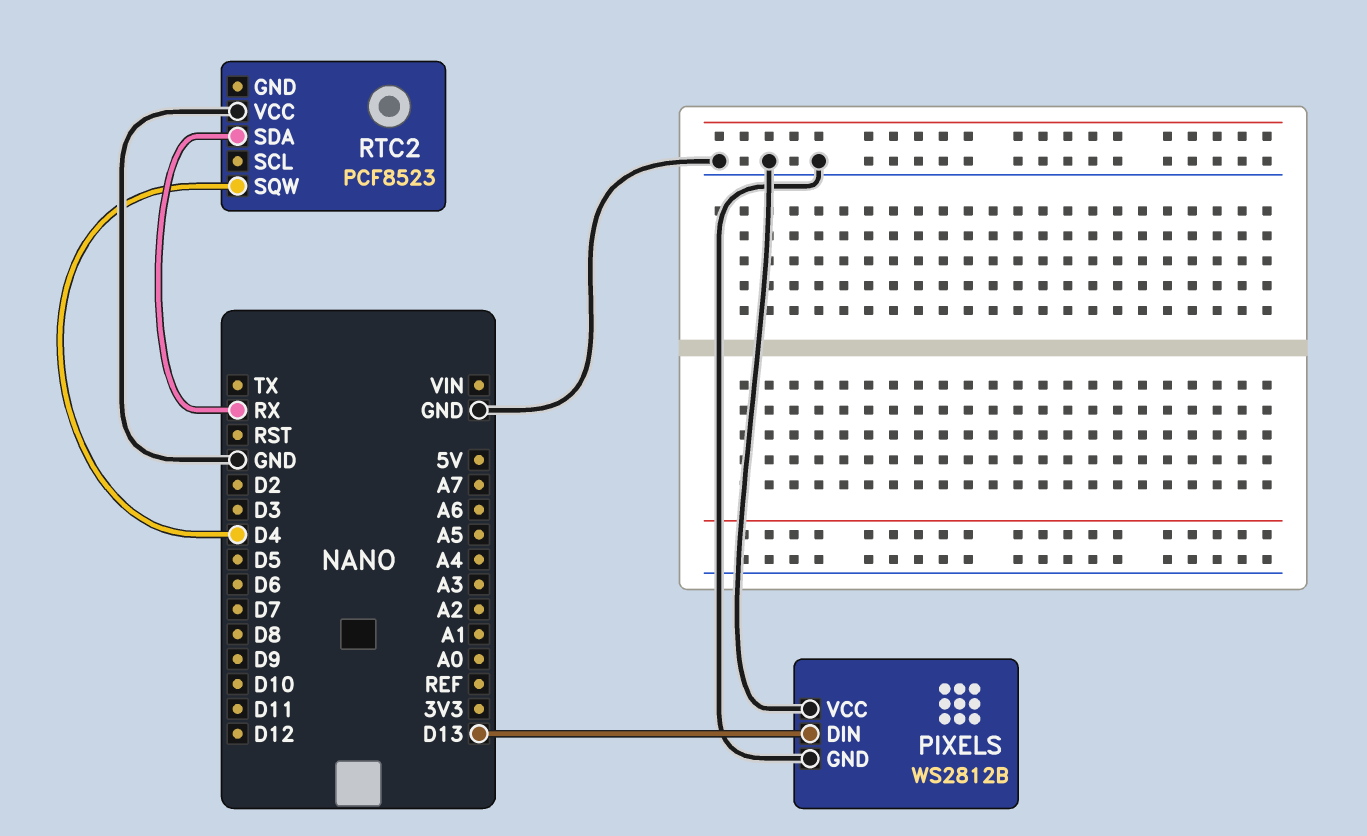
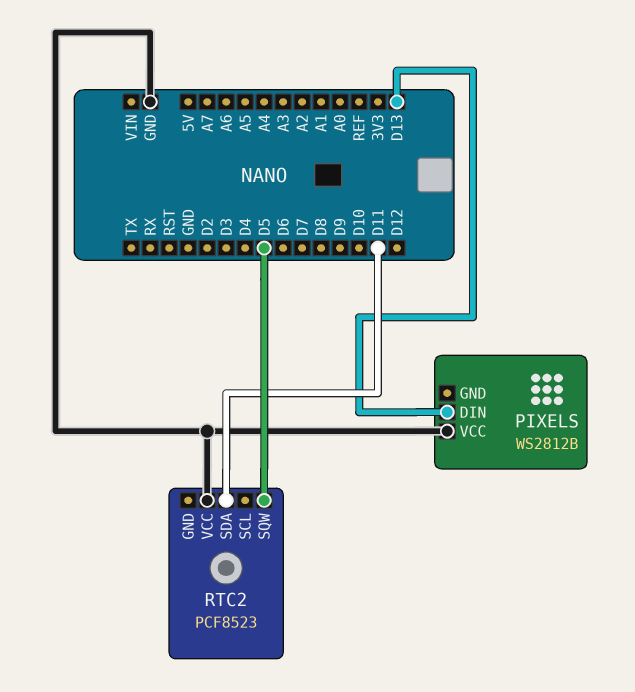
PIXELS pin GND: GND -> none
RTC2 pin SDA: RX -> D11
RTC2 pin SQW: D4 -> D5

